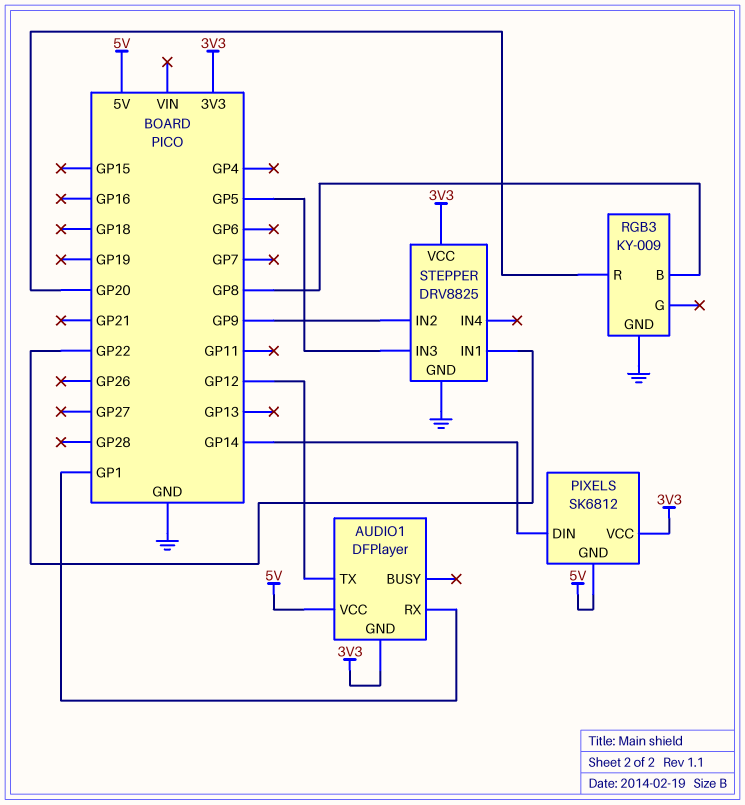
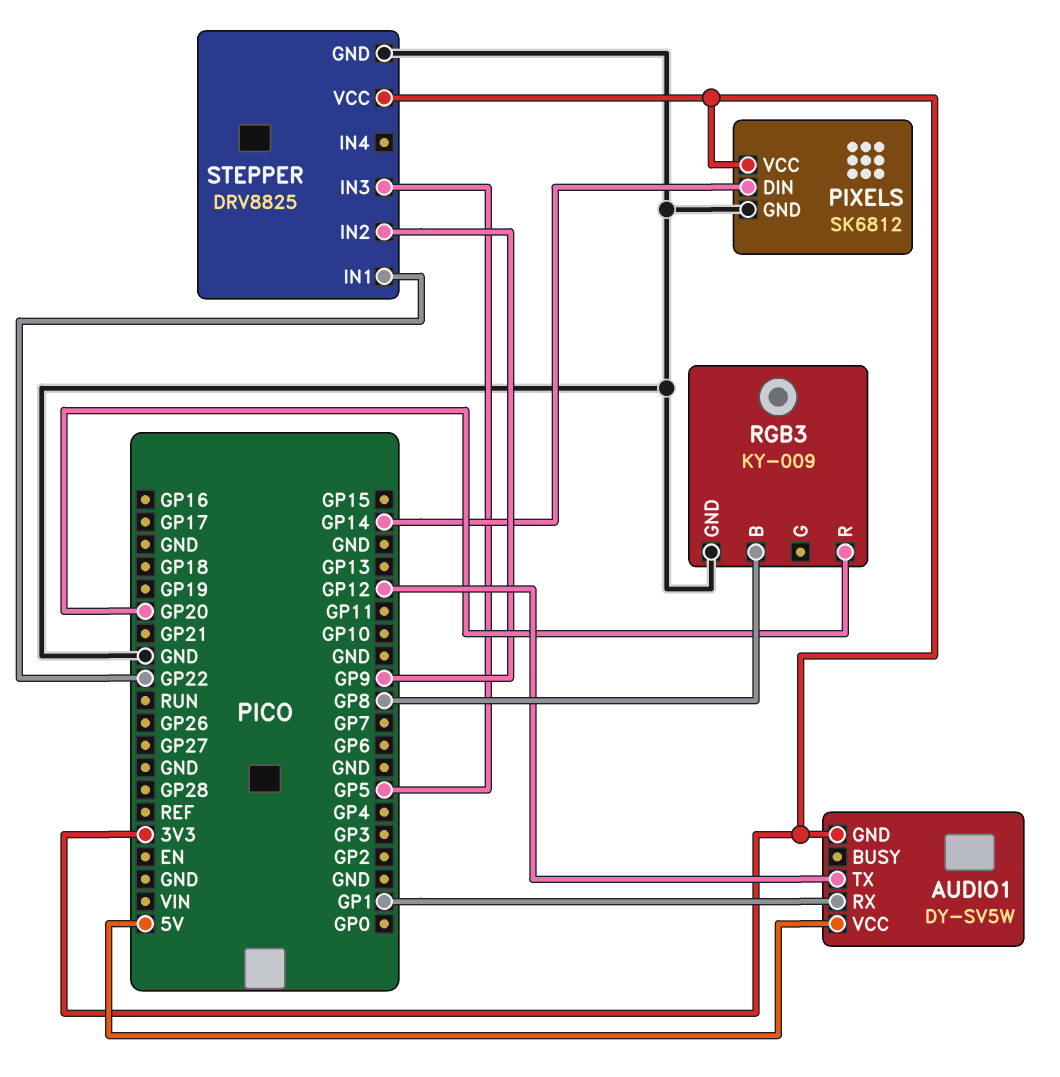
AUDIO1: DFPlayer -> DY-SV5W
PIXELS pin GND: 5V -> GND

